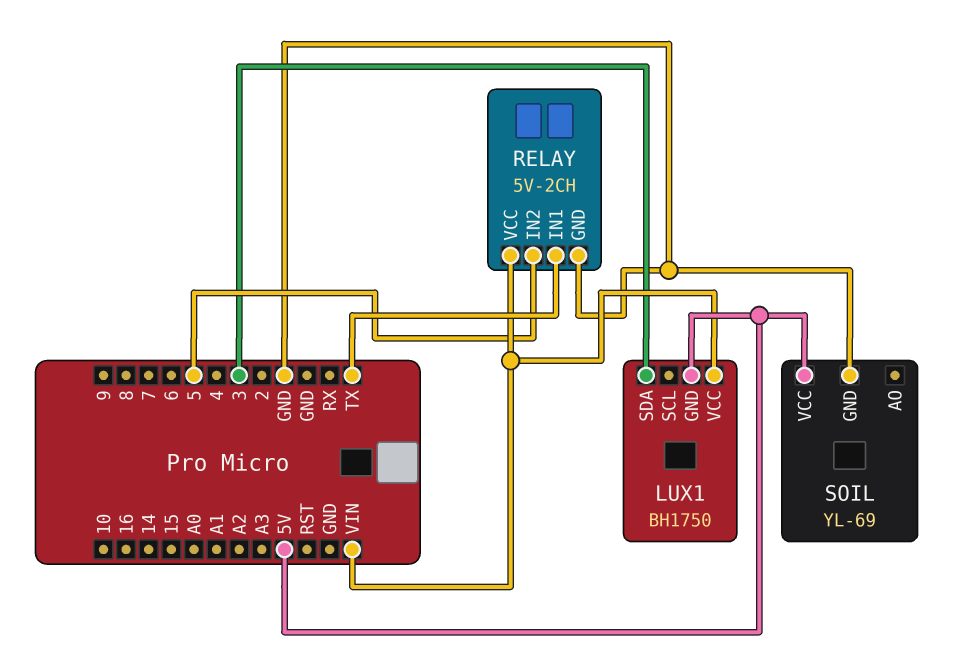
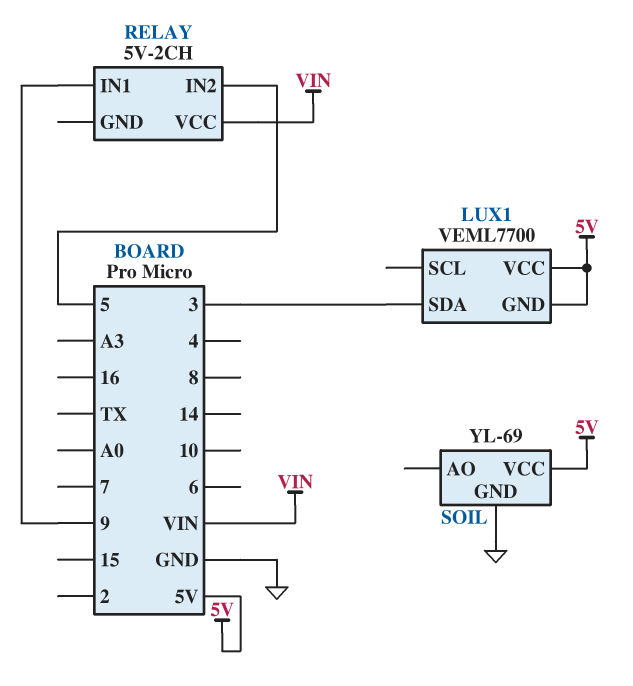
LUX1: BH1750 -> VEML7700
LUX1 pin VCC: VIN -> 5V
RELAY pin GND: GND -> none
RELAY pin IN1: TX -> 9

